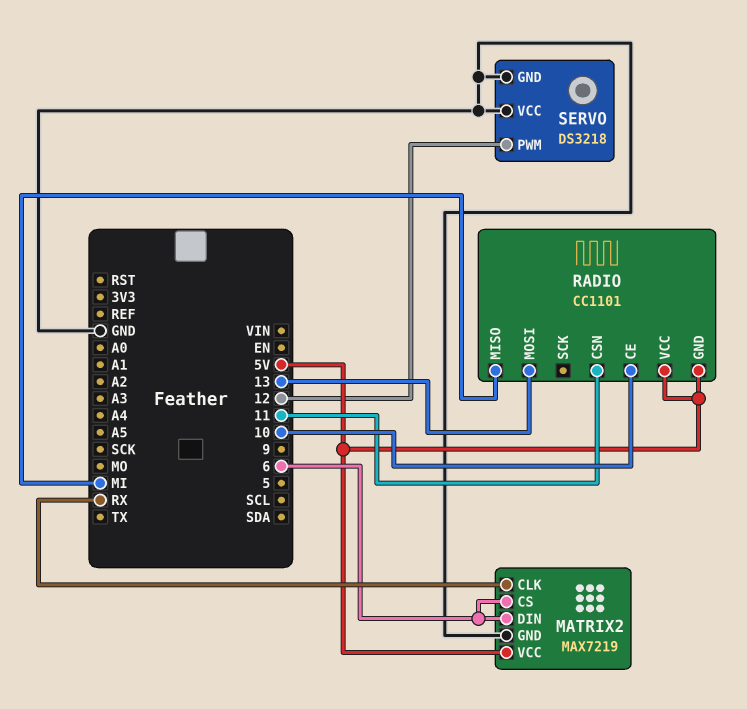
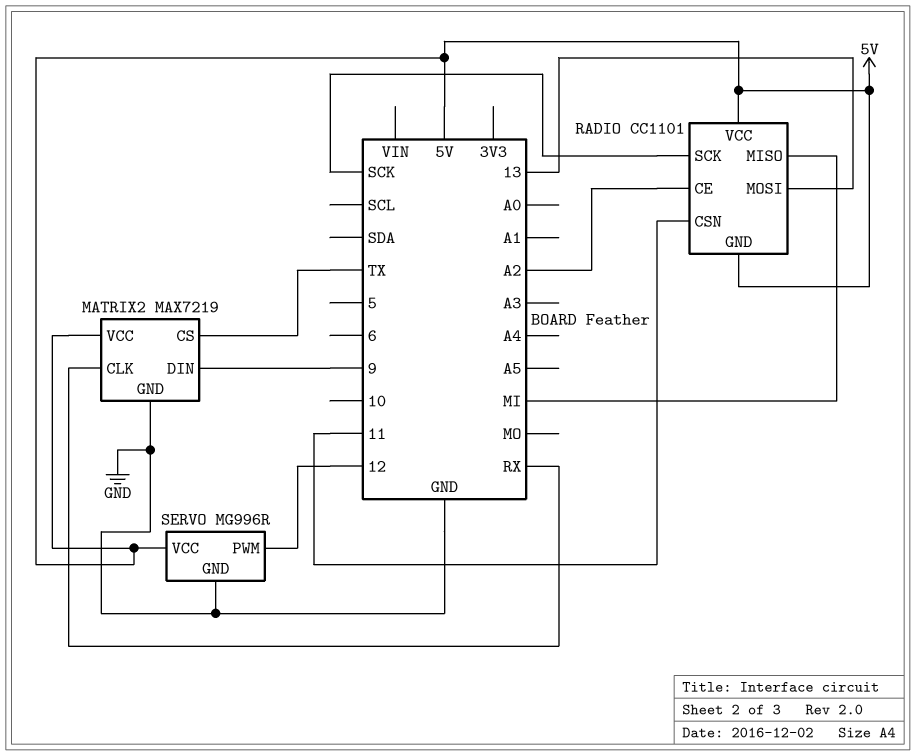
MATRIX2 pin CS: 6 -> TX
MATRIX2 pin DIN: 6 -> 9
RADIO pin CE: 10 -> A2
RADIO pin SCK: none -> SCK
SERVO: DS3218 -> MG996R
SERVO pin VCC: GND -> 5V

